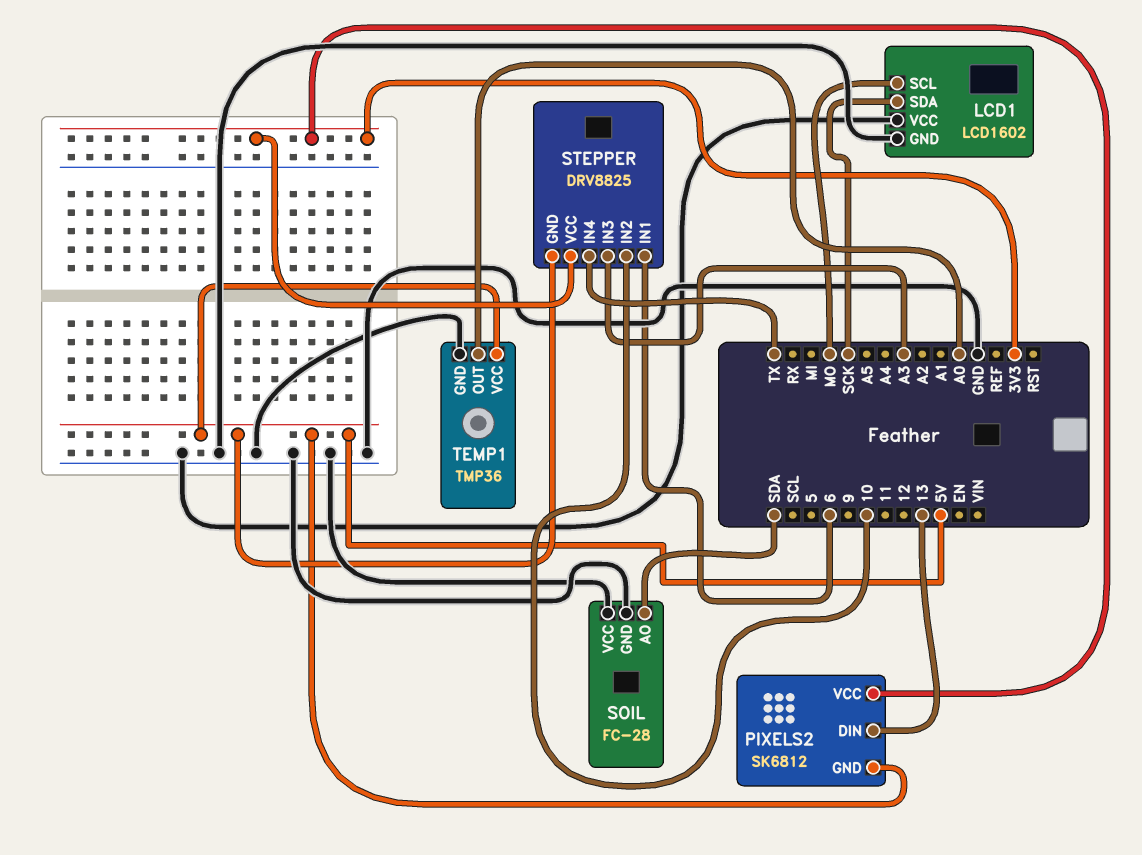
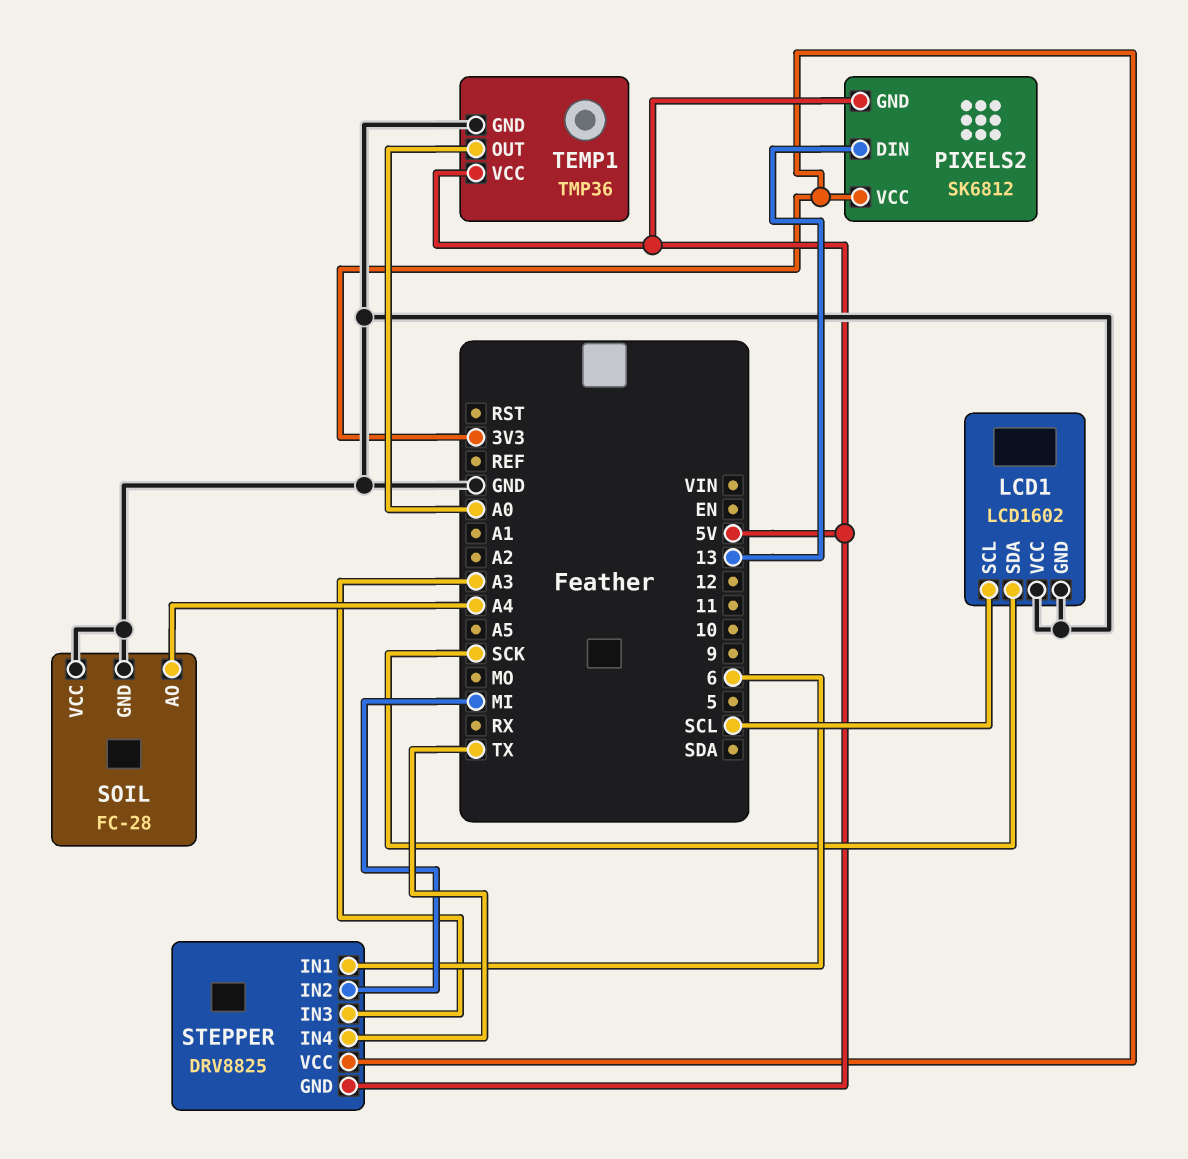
LCD1 pin SCL: MO -> SCL
SOIL pin AO: SDA -> A4
STEPPER pin IN2: 10 -> MI

